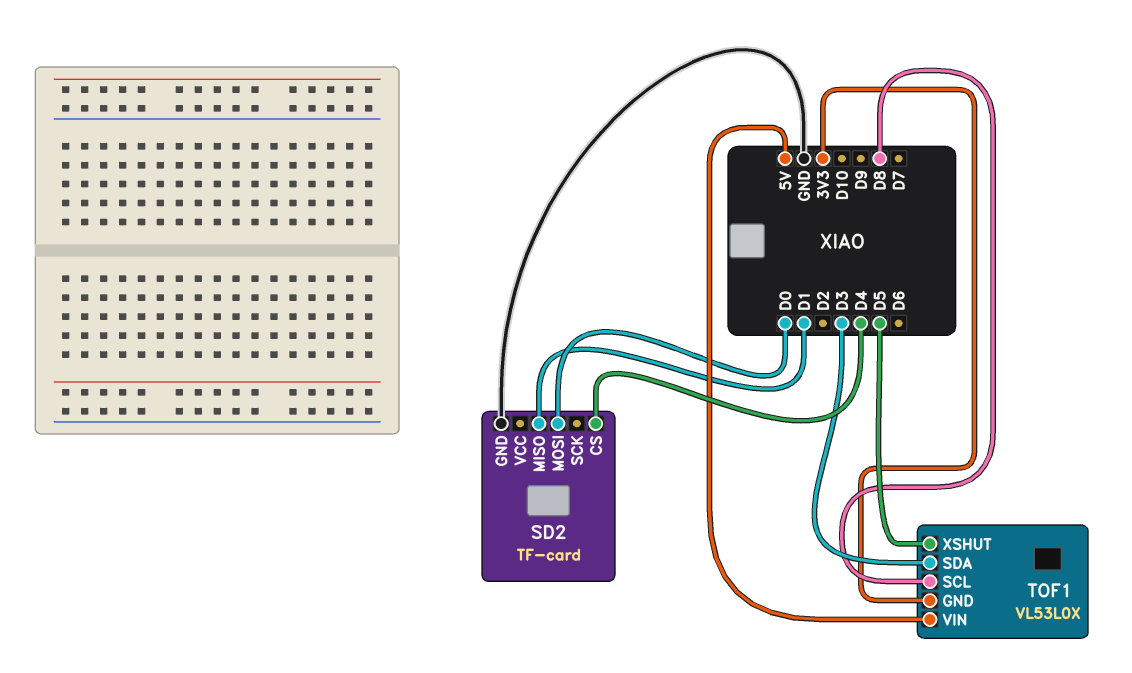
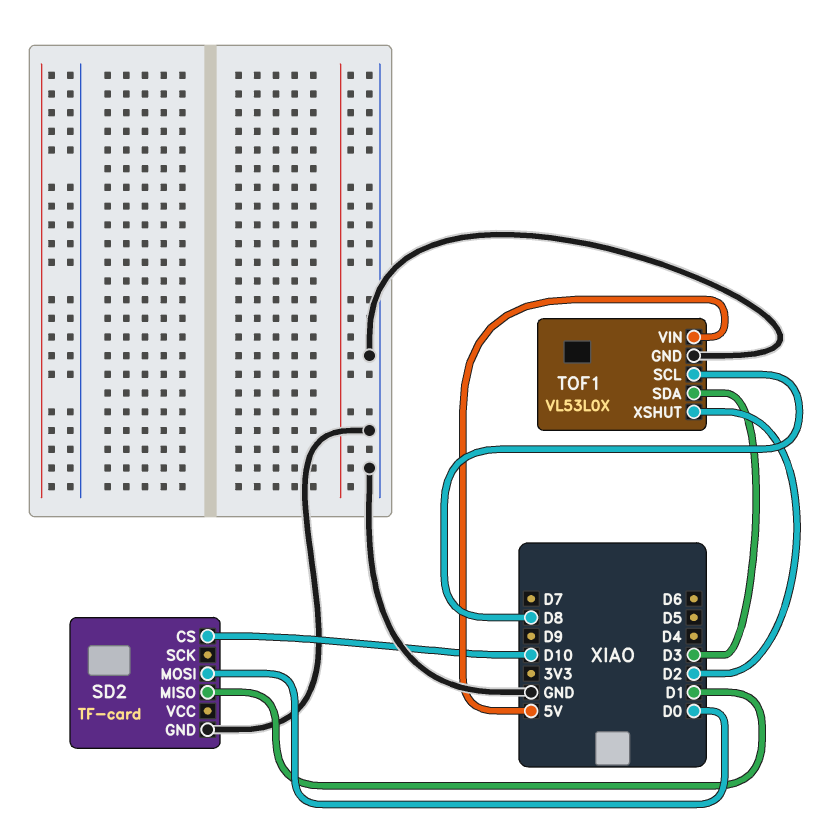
SD2 pin CS: D4 -> D10
TOF1 pin GND: 3V3 -> GND
TOF1 pin XSHUT: D5 -> D2

